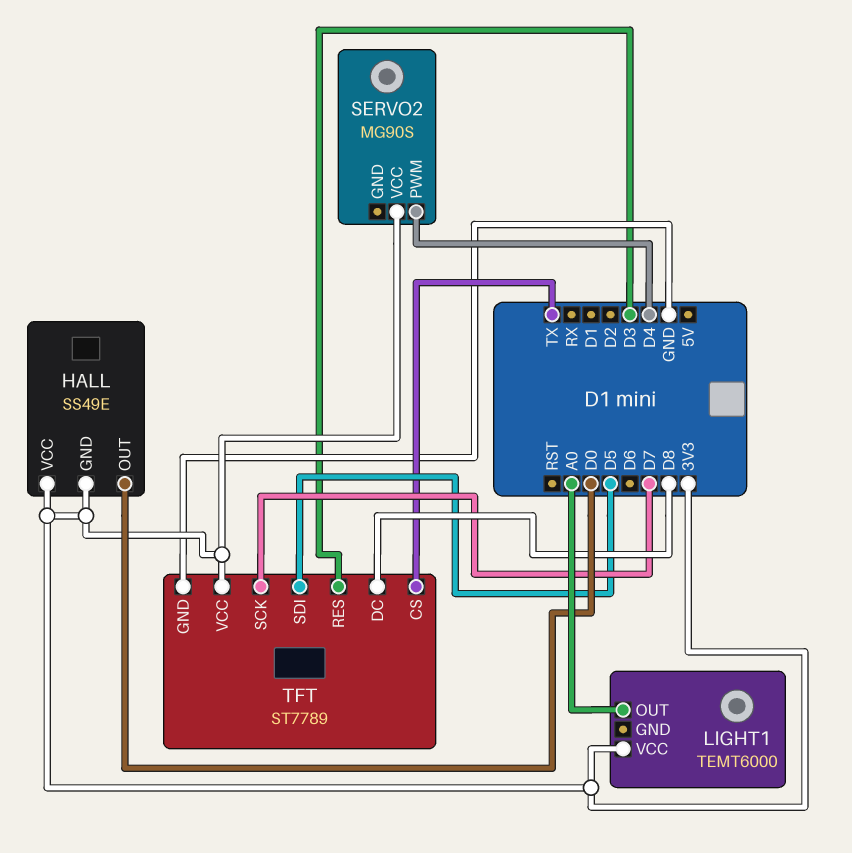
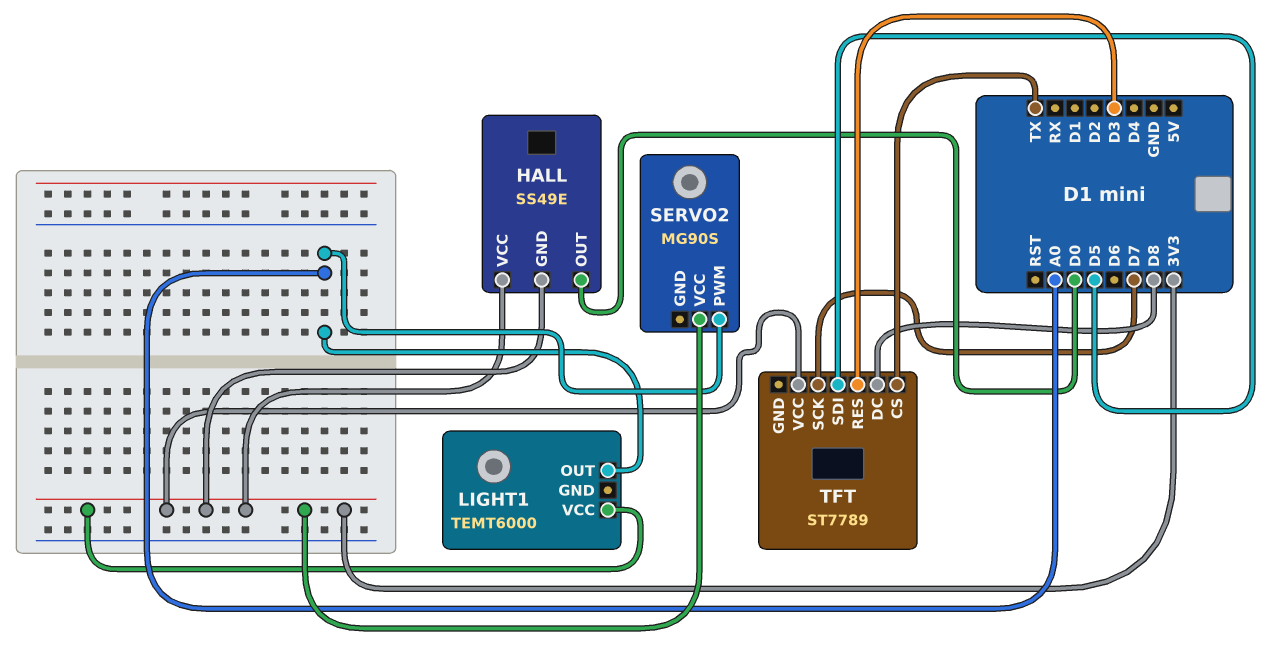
SERVO2 pin PWM: D4 -> A0
TFT pin GND: GND -> none

